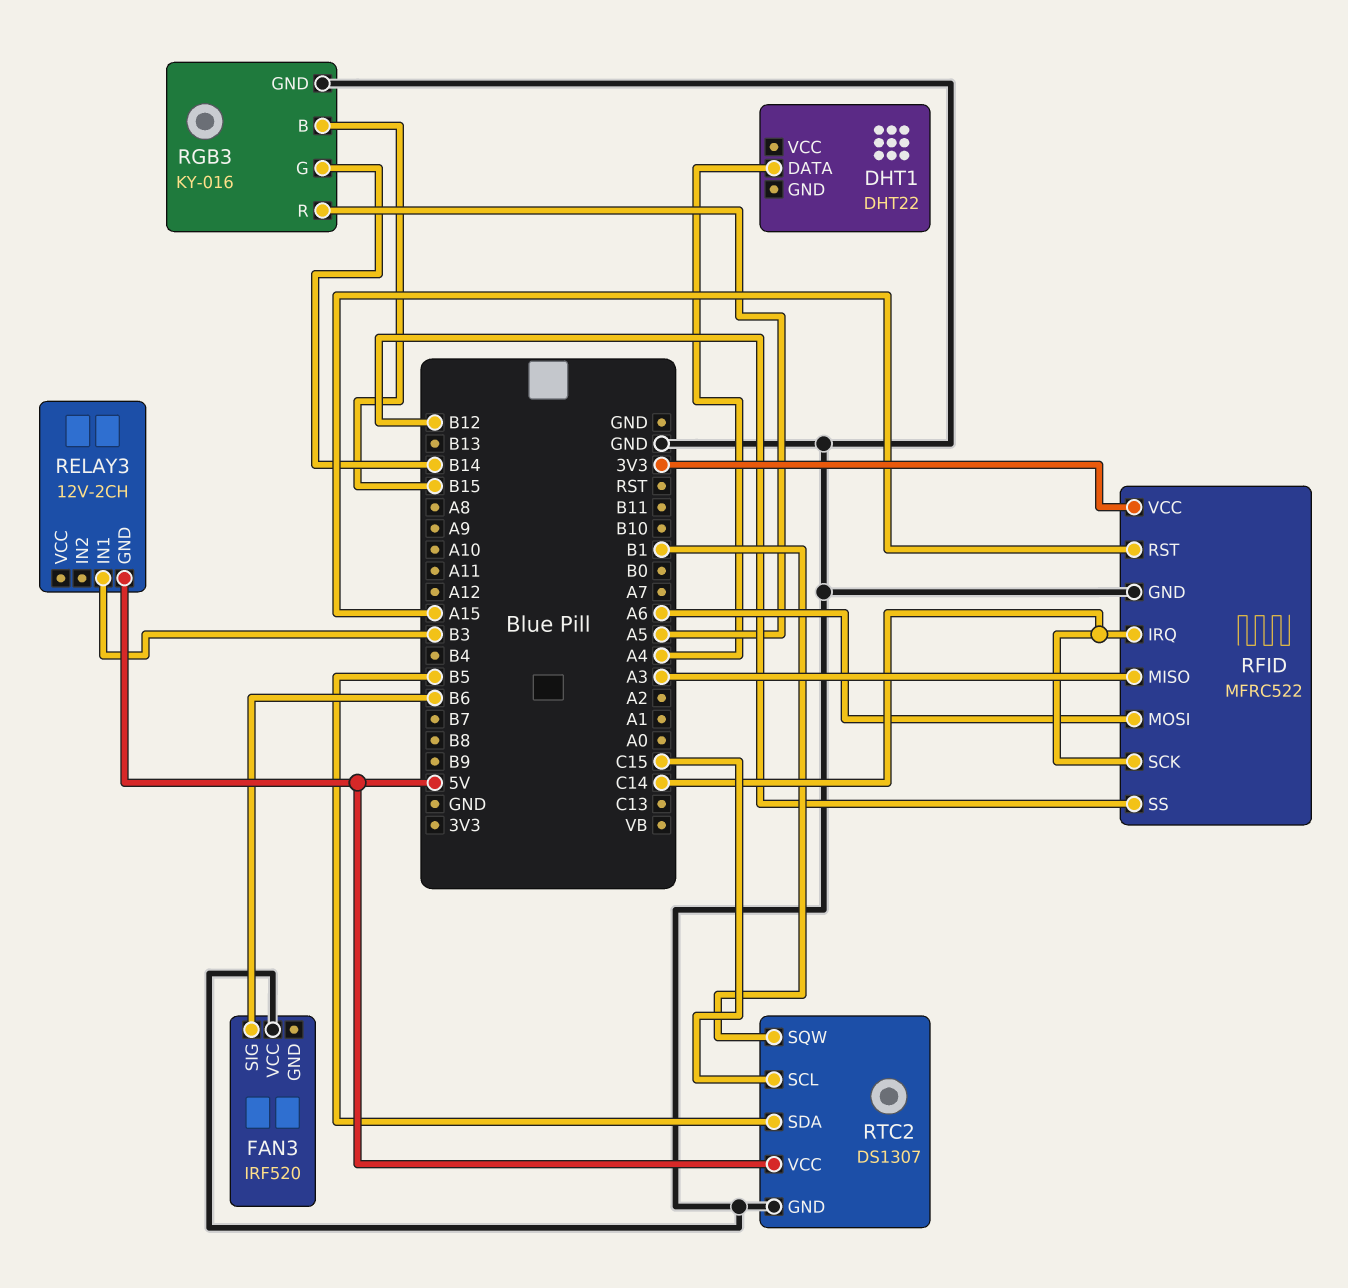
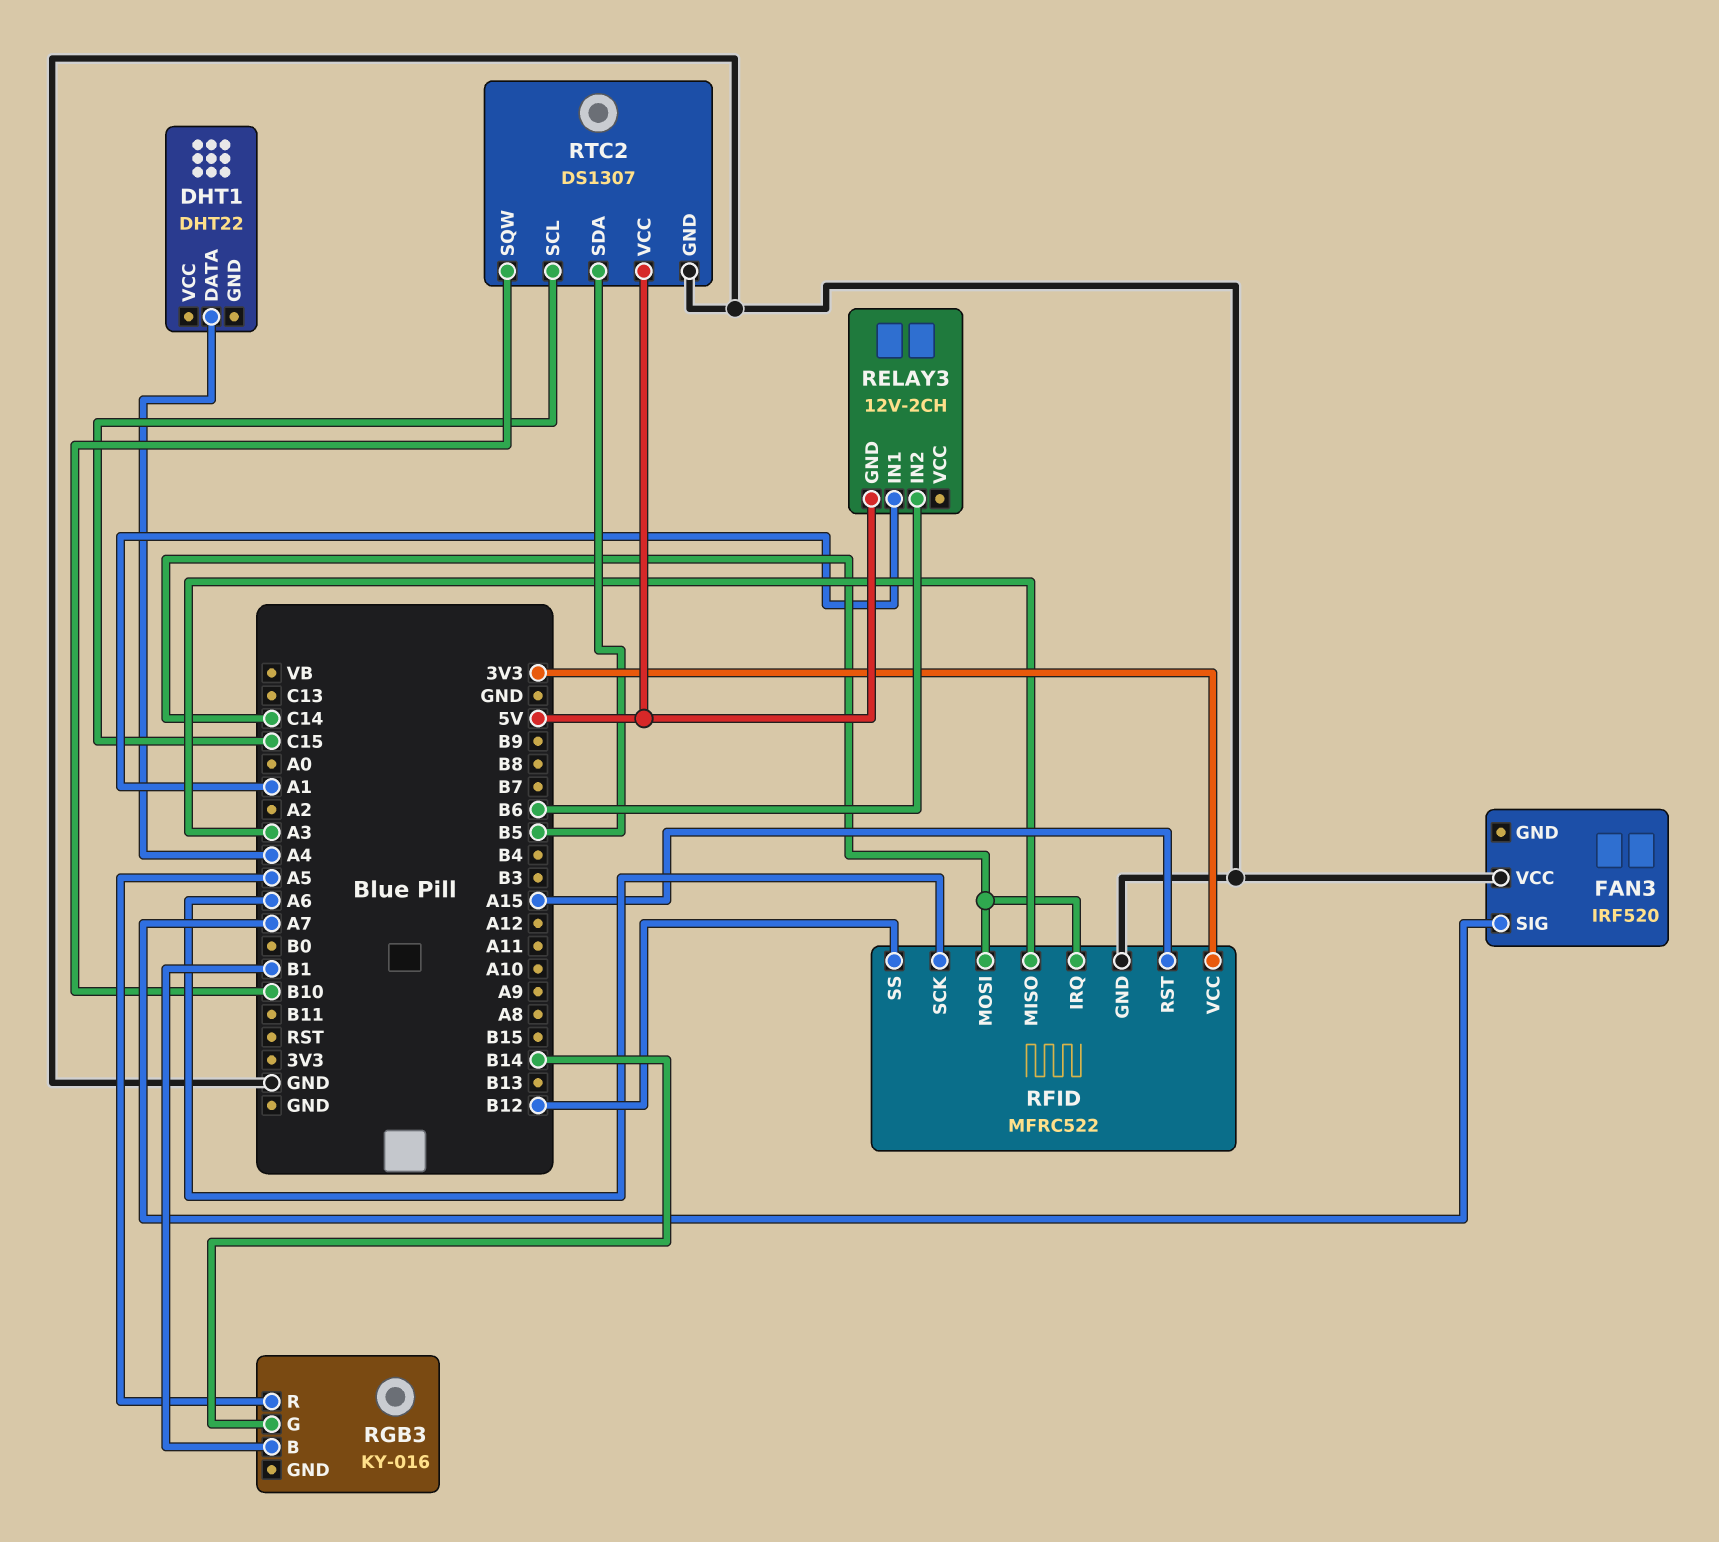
FAN3 pin SIG: B6 -> A7
RELAY3 pin IN1: B3 -> A1
RELAY3 pin IN2: none -> B6
RFID pin MOSI: A6 -> C14
RFID pin SCK: C14 -> A6
RGB3 pin B: B15 -> B1
RGB3 pin GND: GND -> none
RTC2 pin SQW: B1 -> B10

